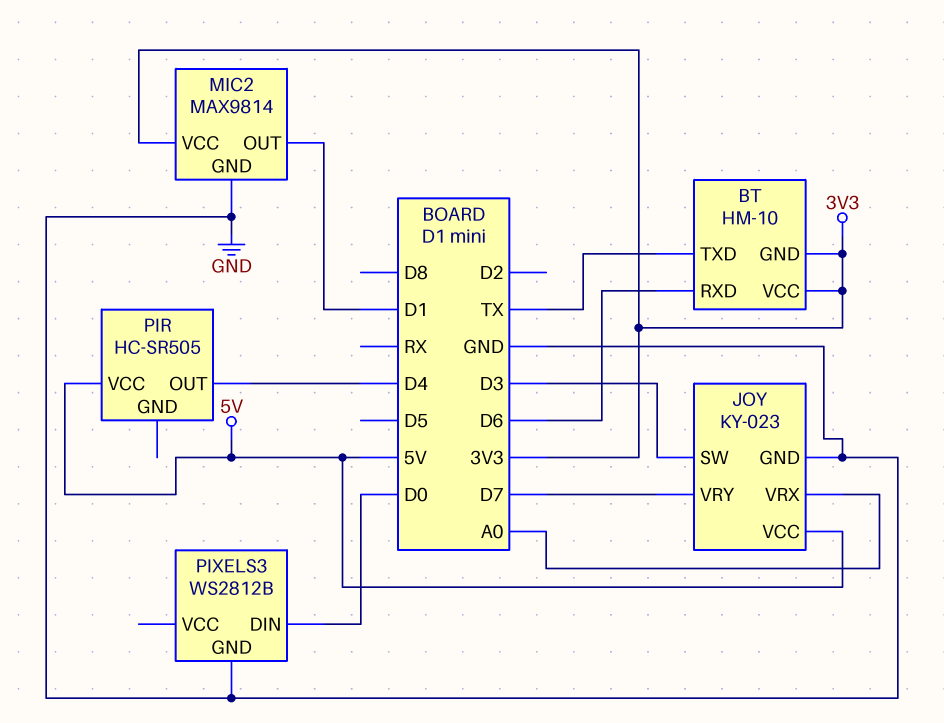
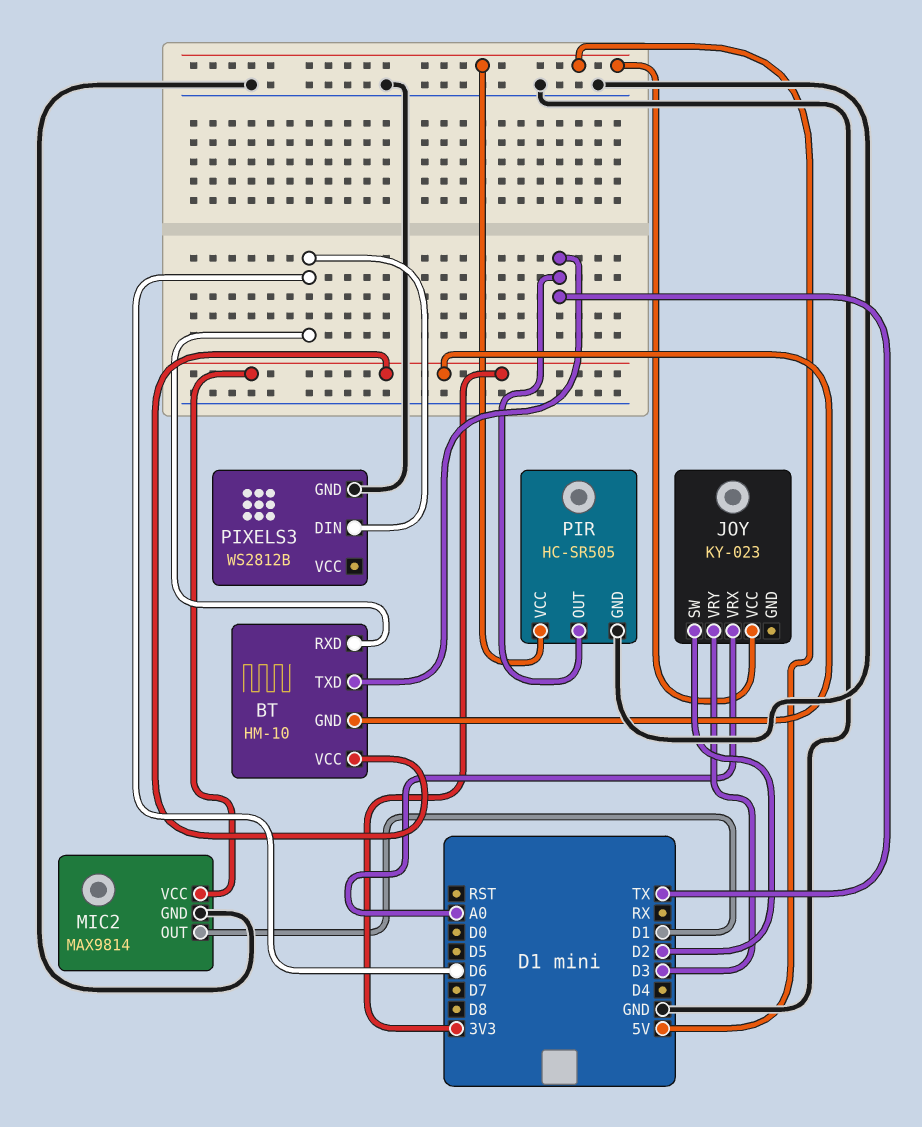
JOY pin GND: GND -> none
JOY pin SW: D3 -> D2
JOY pin VRY: D7 -> D3
PIR pin GND: none -> GND
PIR pin OUT: D4 -> TX
PIXELS3 pin DIN: D0 -> D6

